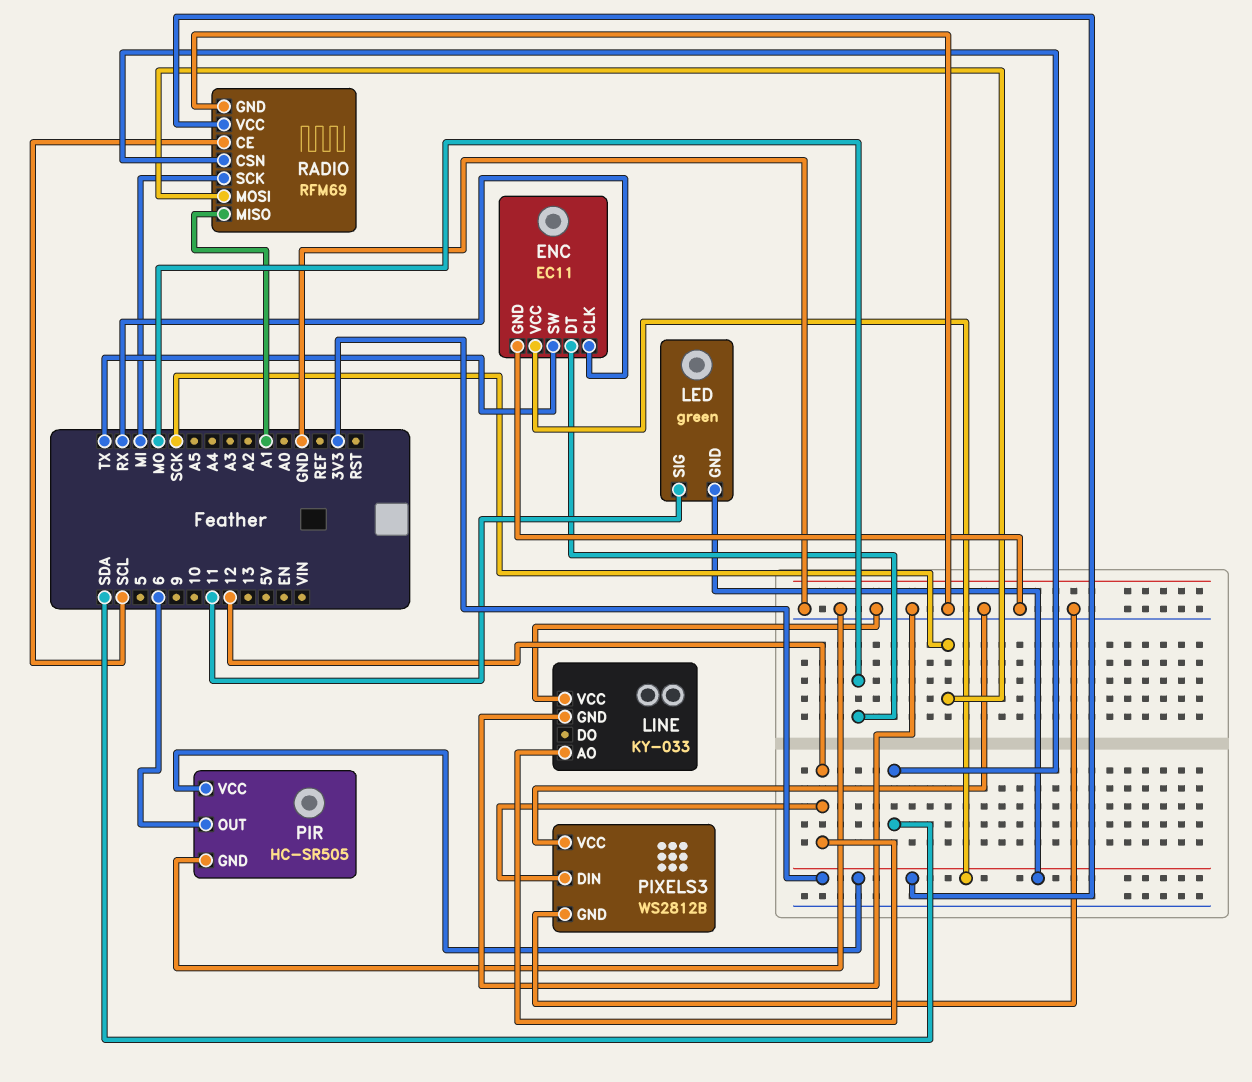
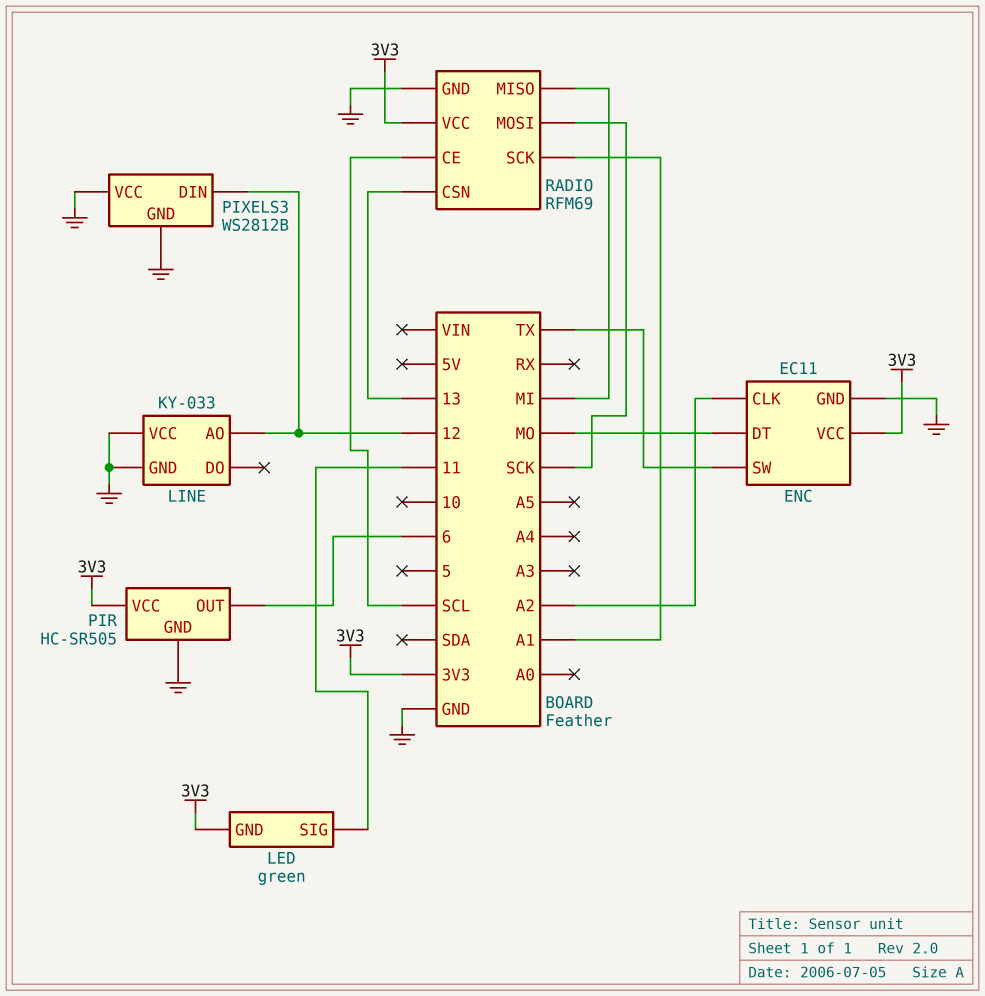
ENC pin CLK: RX -> A2
RADIO pin CSN: SDA -> 13
RADIO pin MISO: A1 -> MI
RADIO pin SCK: MI -> A1

